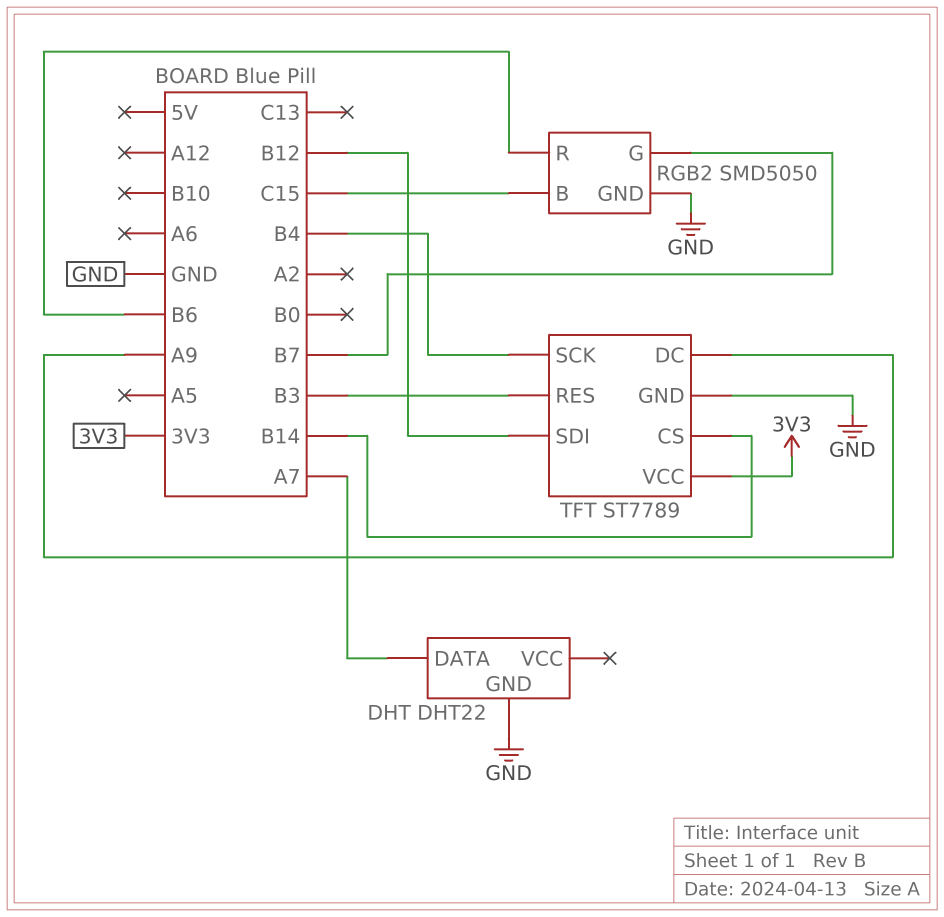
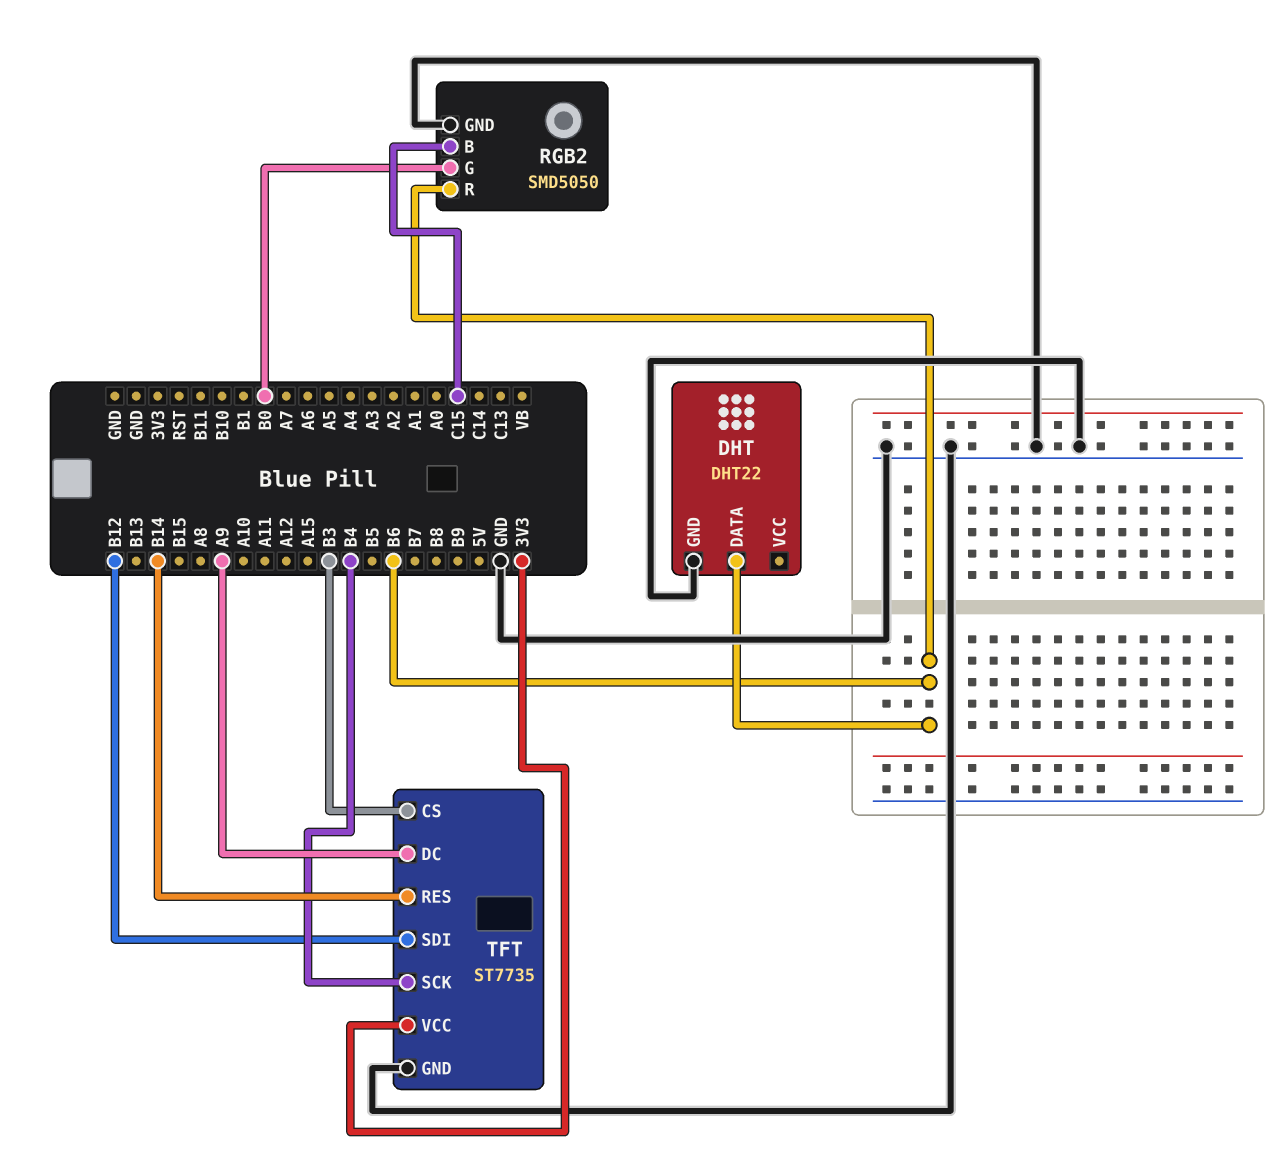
DHT pin DATA: A7 -> B6
RGB2 pin G: B7 -> B0
TFT: ST7789 -> ST7735
TFT pin CS: B14 -> B3
TFT pin RES: B3 -> B14

